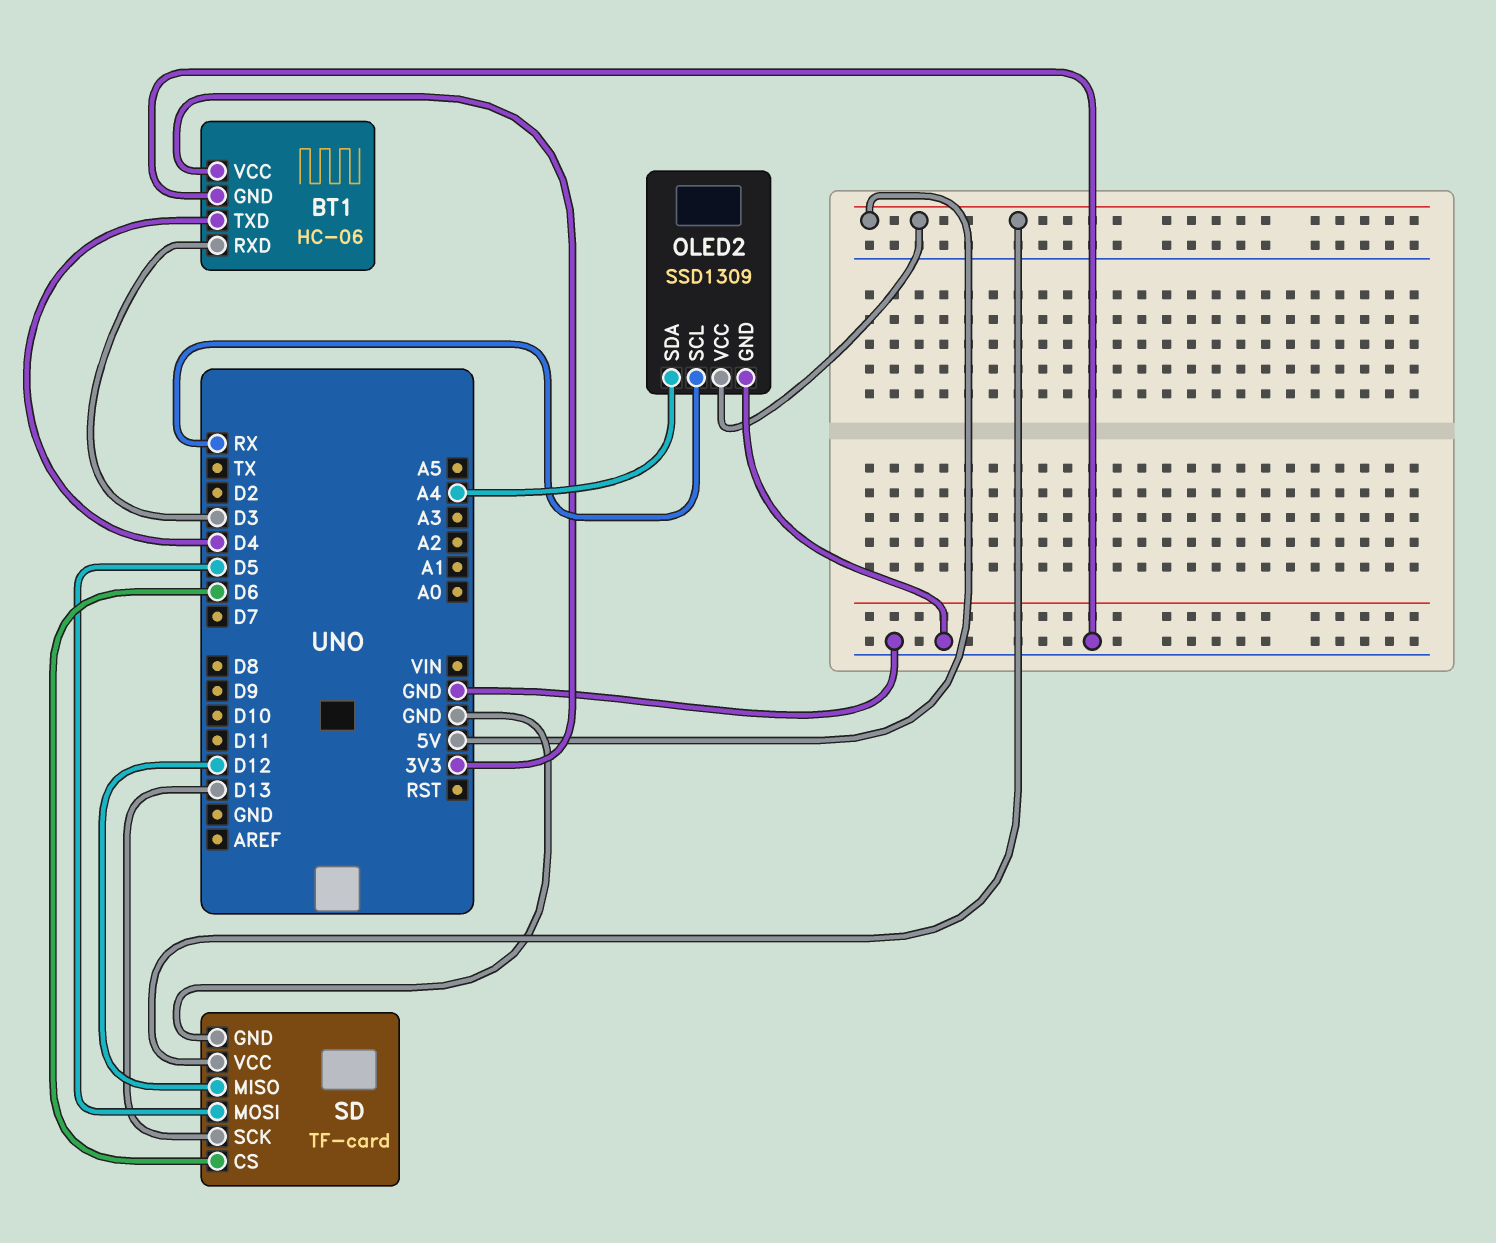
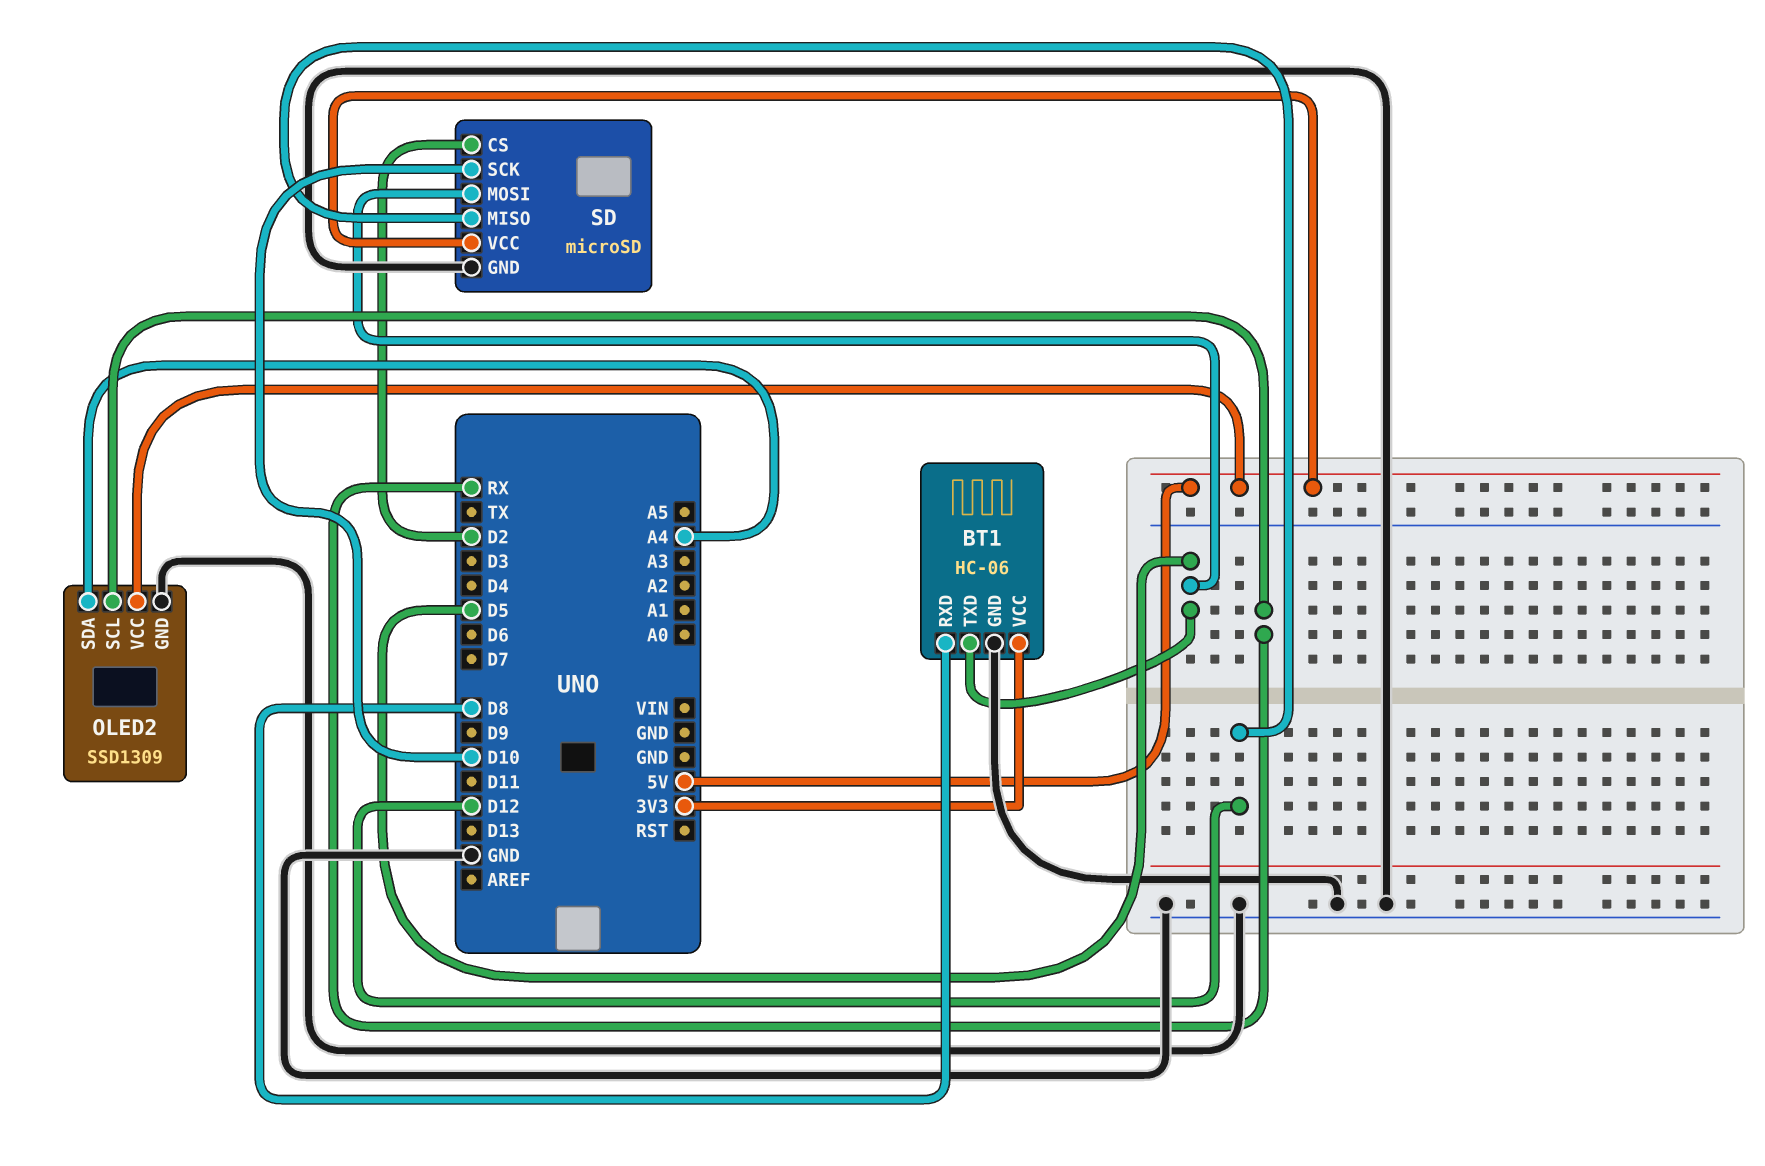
BT1 pin RXD: D3 -> D8
BT1 pin TXD: D4 -> D5
SD: TF-card -> microSD
SD pin CS: D6 -> D2
SD pin SCK: D13 -> D10

